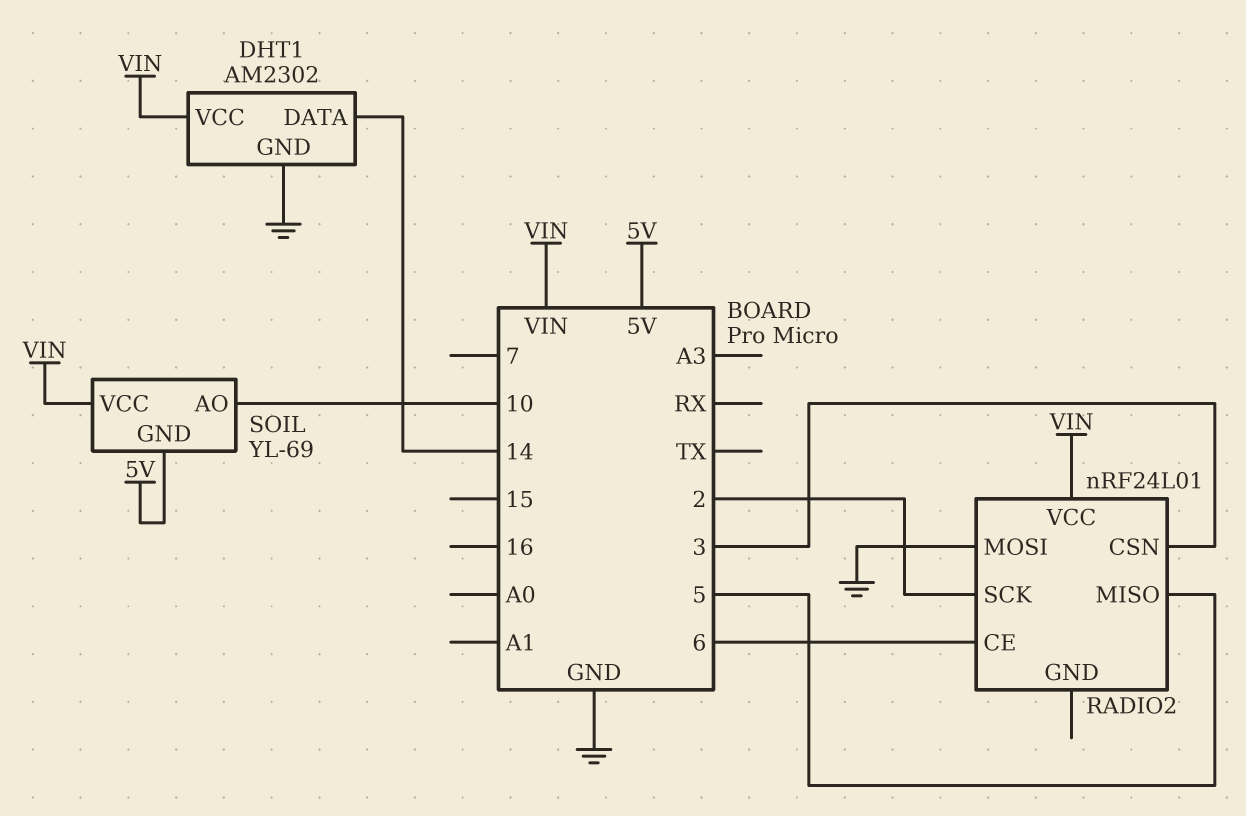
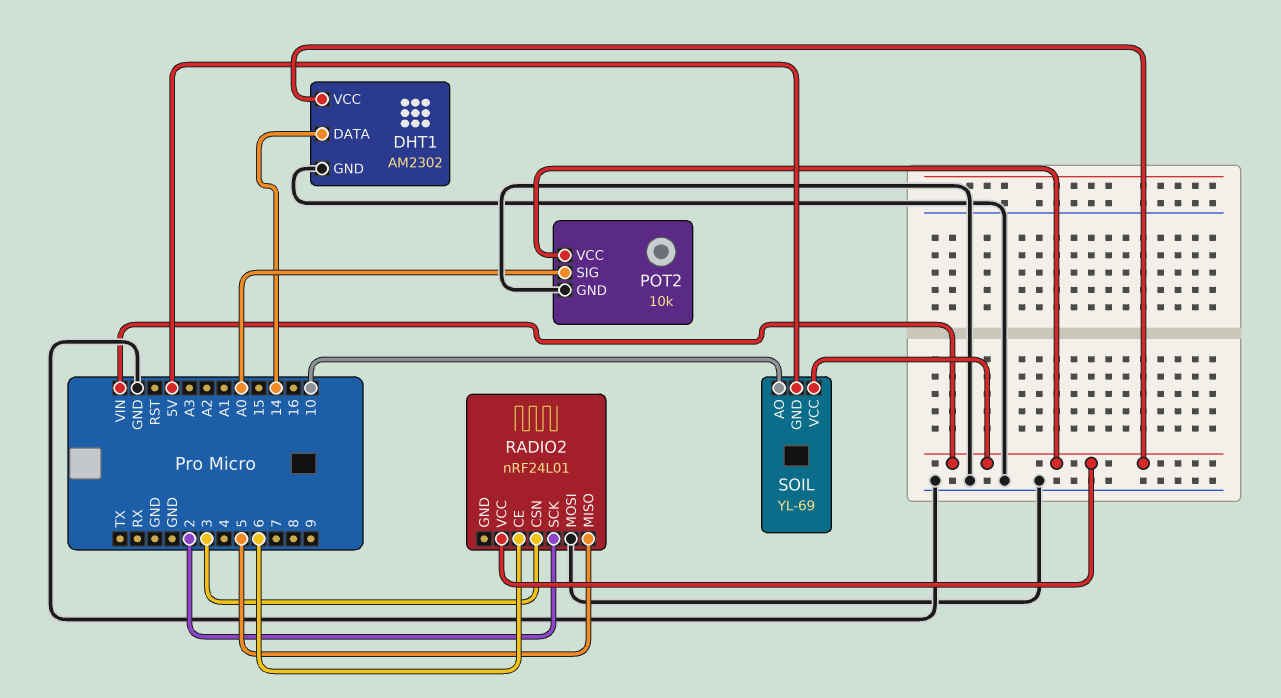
POT2: none -> 10k
POT2 pin GND: none -> GND
POT2 pin SIG: none -> A0
POT2 pin VCC: none -> VIN

